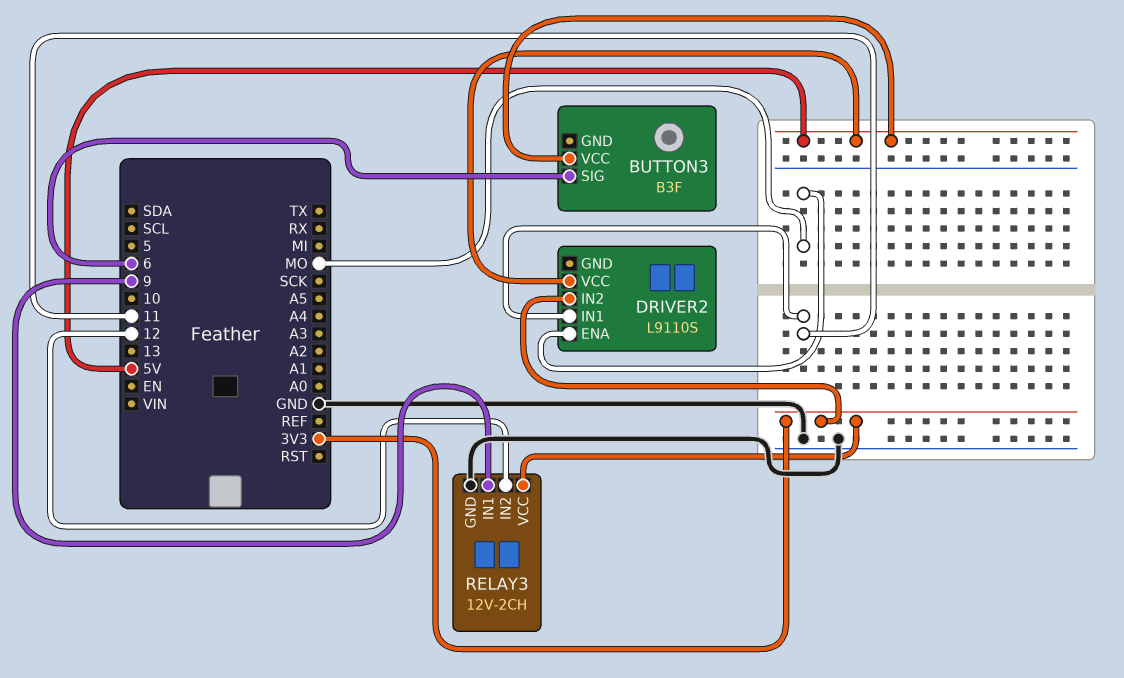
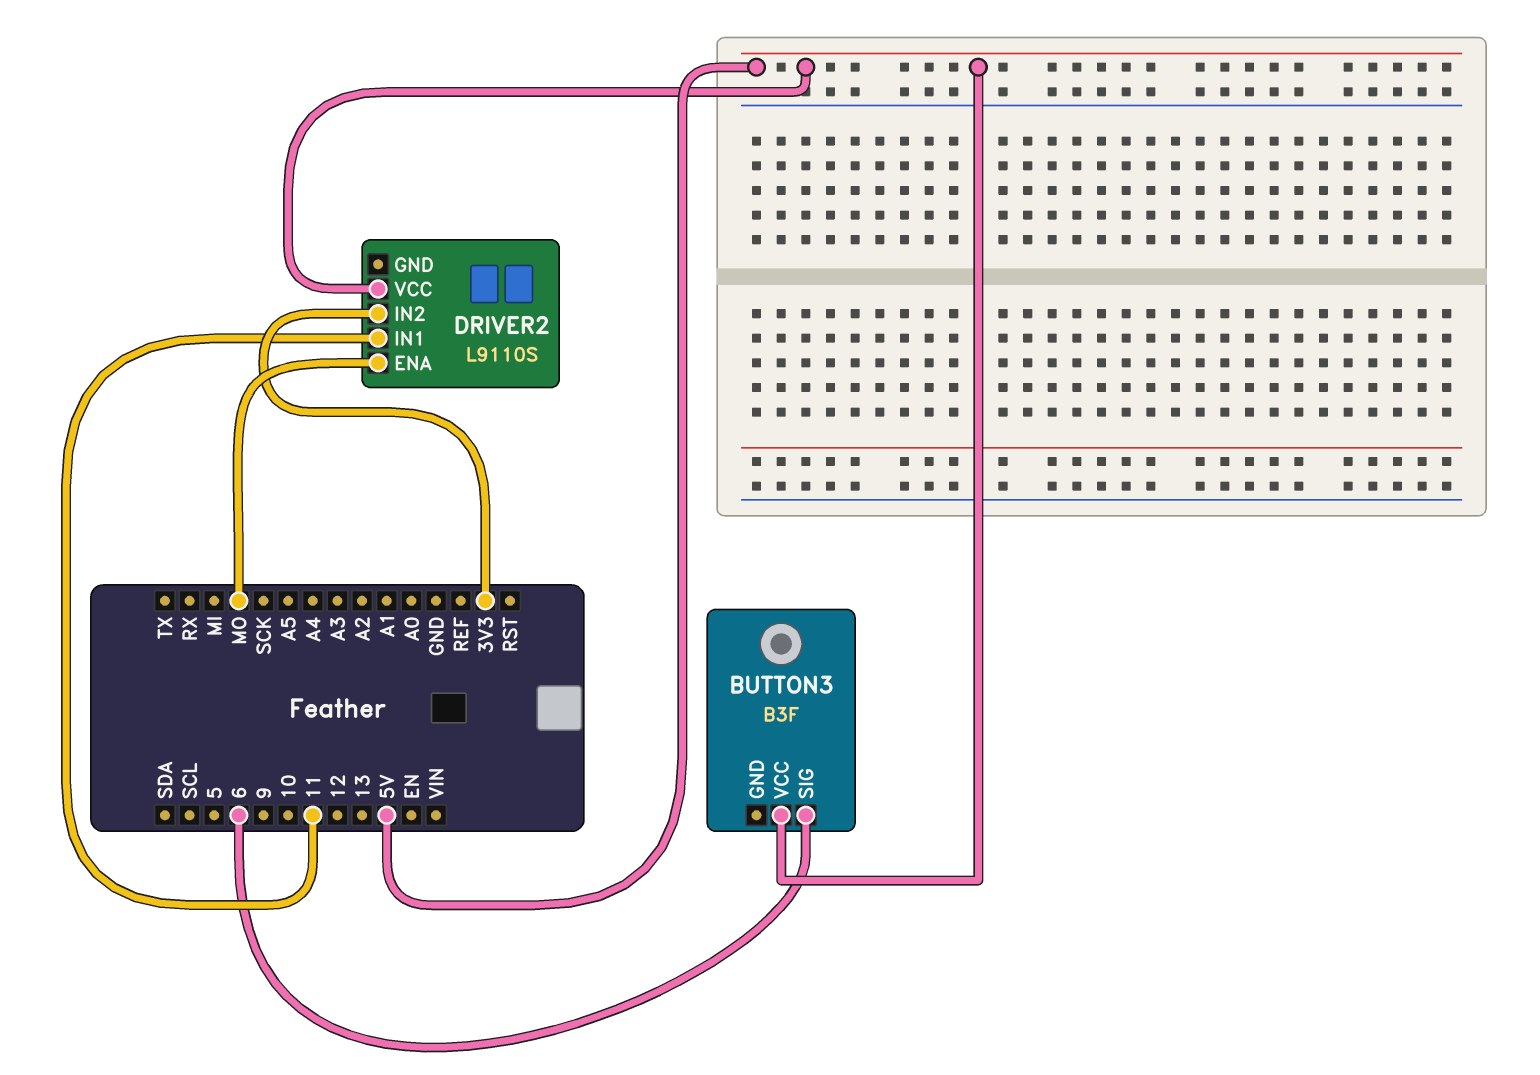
RELAY3: 12V-2CH -> none
RELAY3 pin GND: GND -> none
RELAY3 pin IN1: 9 -> none
RELAY3 pin IN2: 12 -> none
RELAY3 pin VCC: 3V3 -> none

